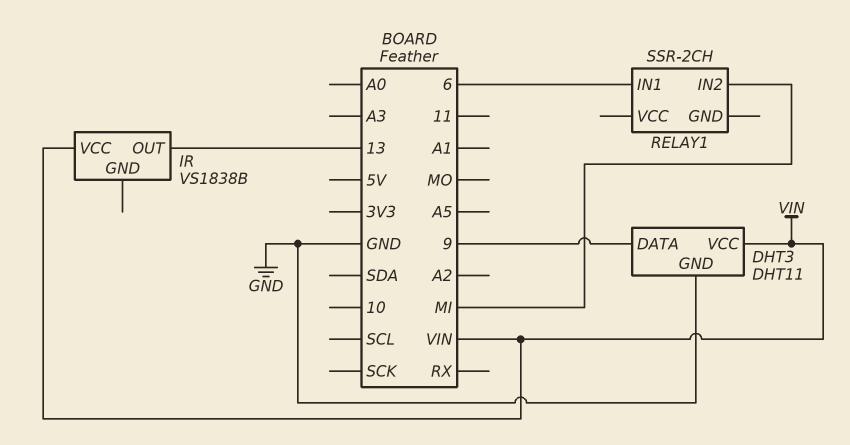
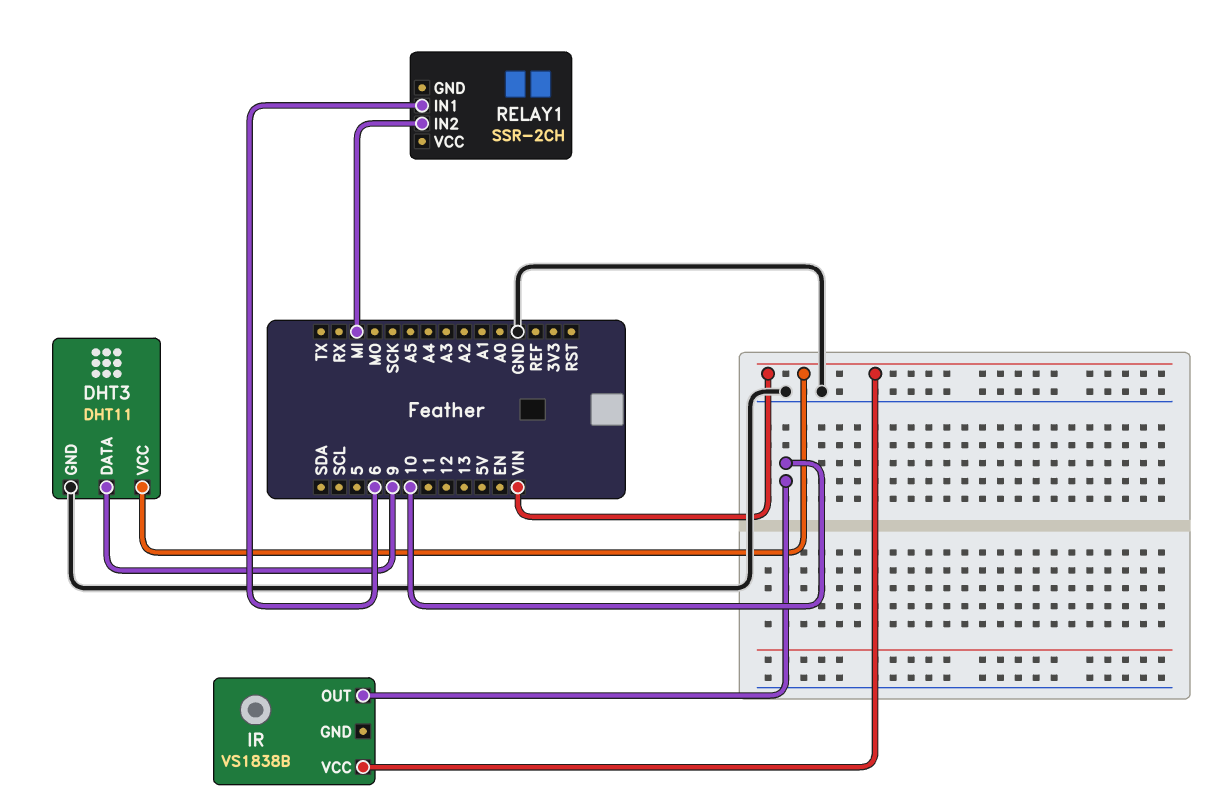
IR pin OUT: 13 -> 10

